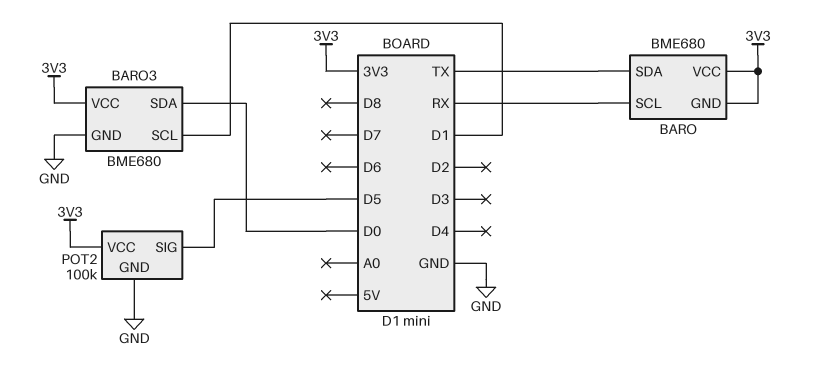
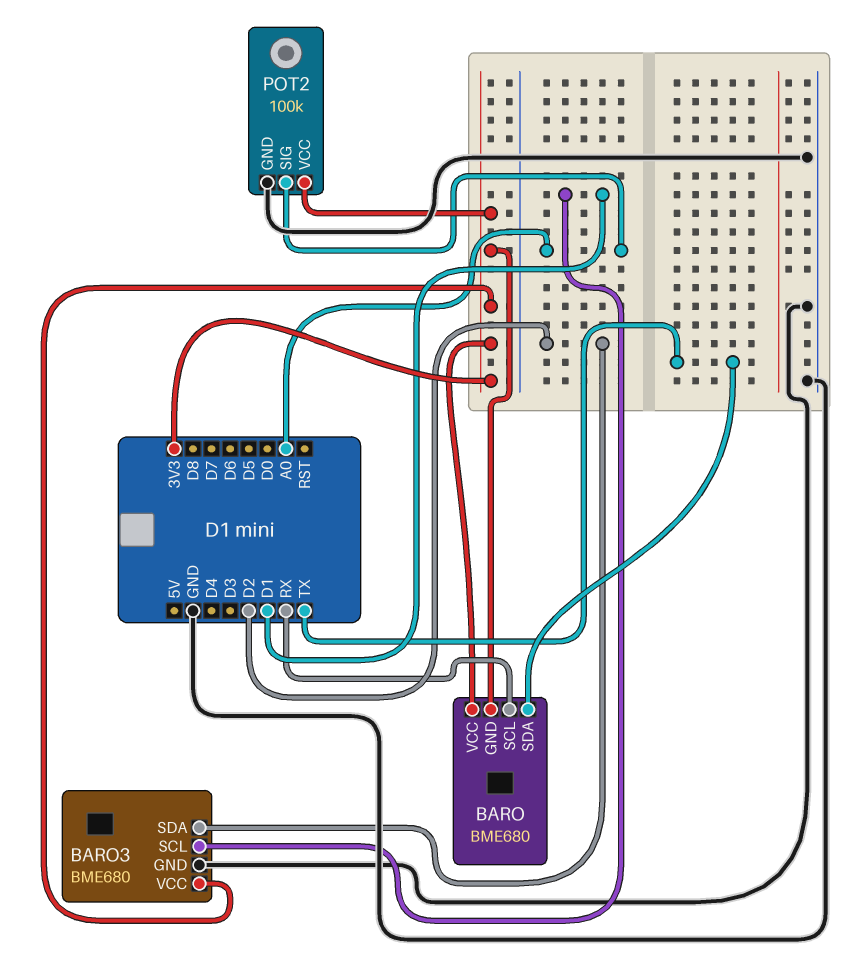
BARO3 pin SDA: D0 -> D2
POT2 pin SIG: D5 -> A0

